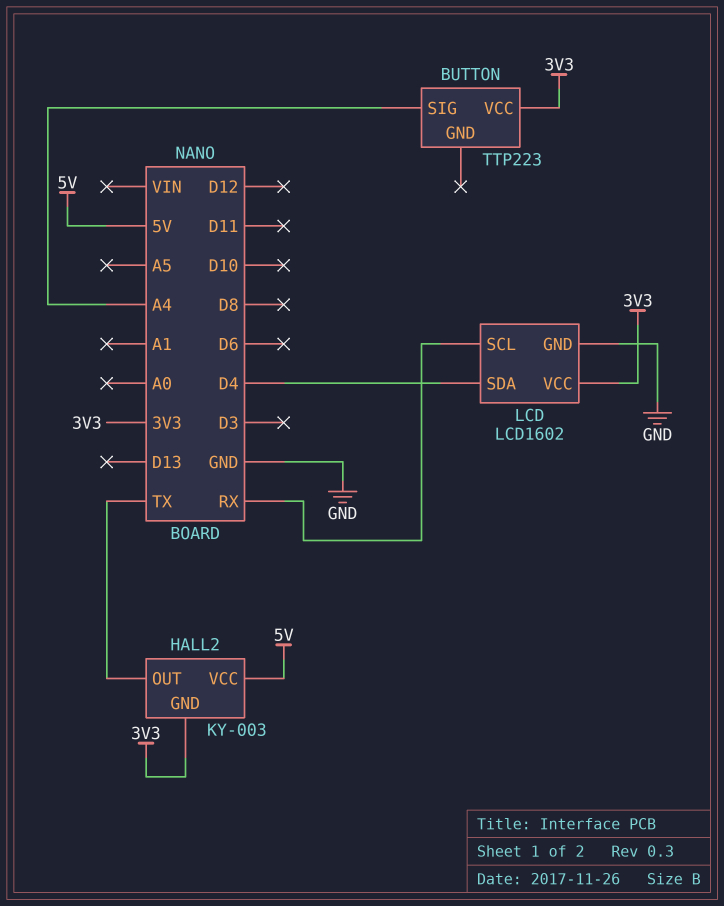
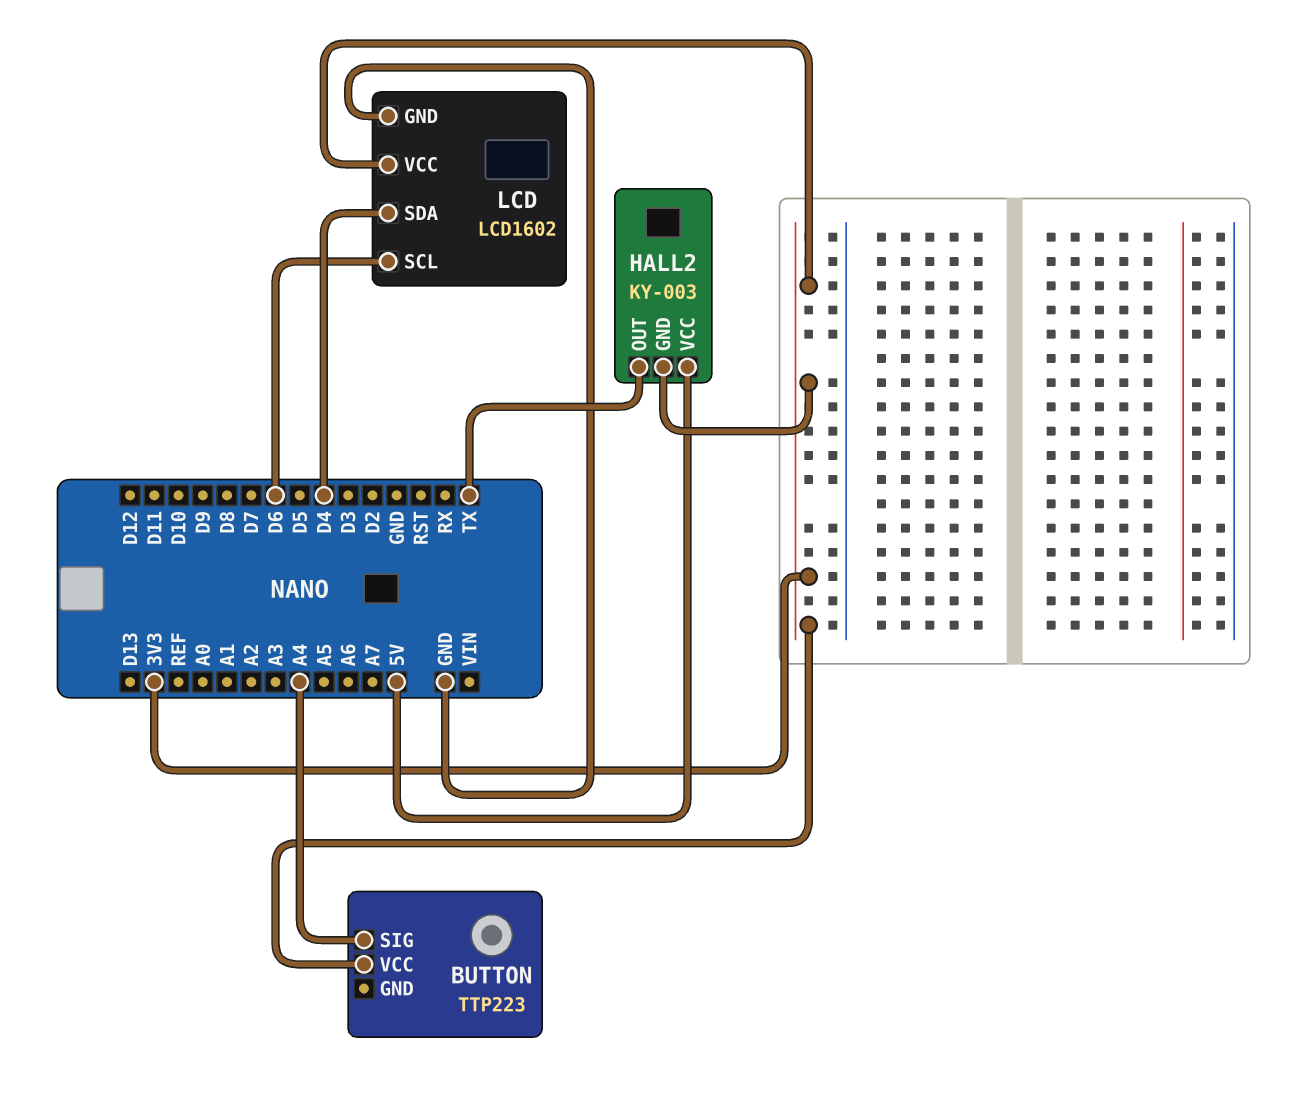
LCD pin SCL: RX -> D6

